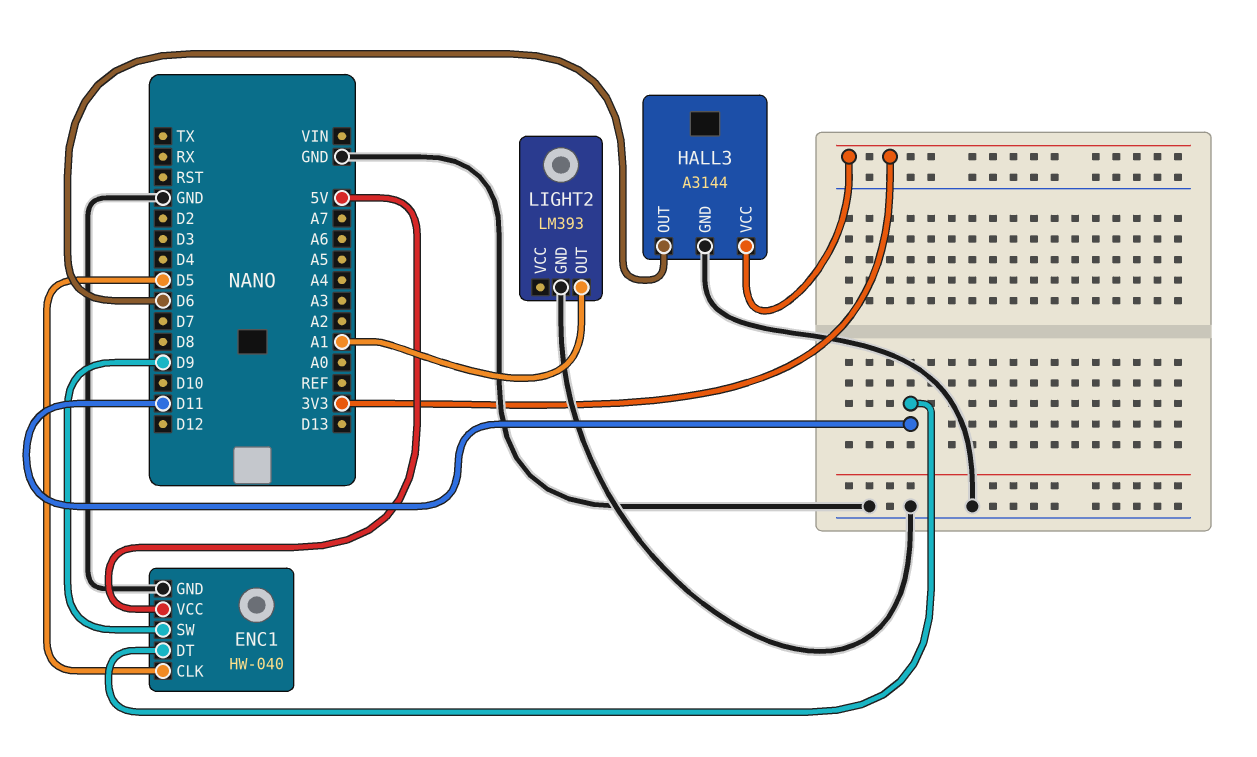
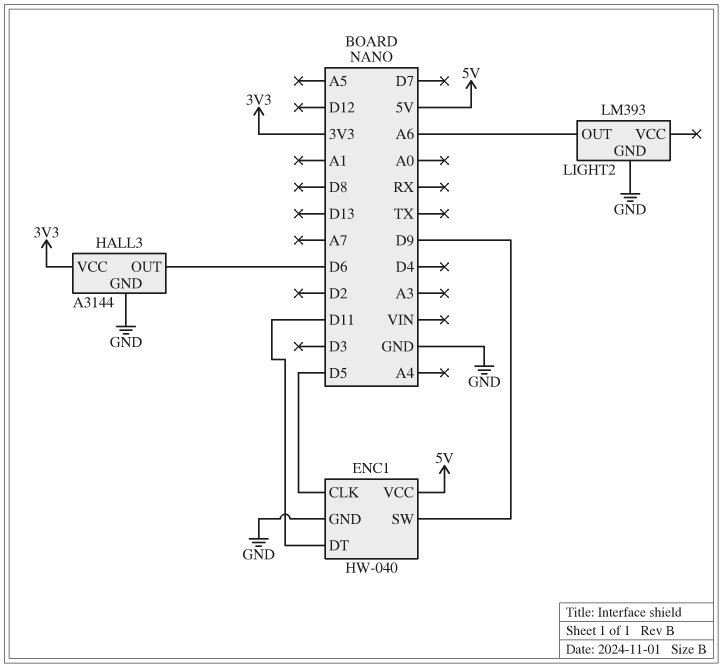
LIGHT2 pin OUT: A1 -> A6

